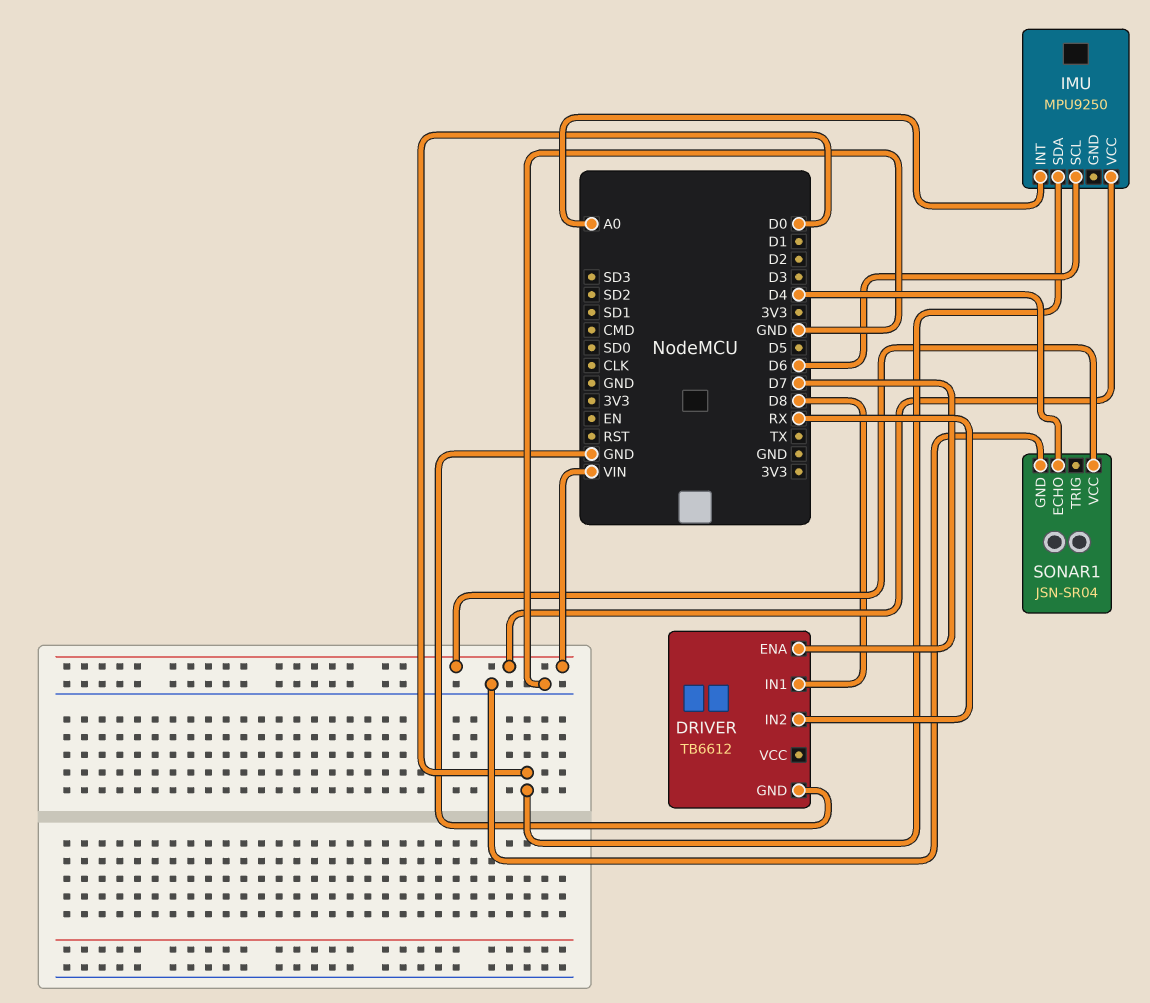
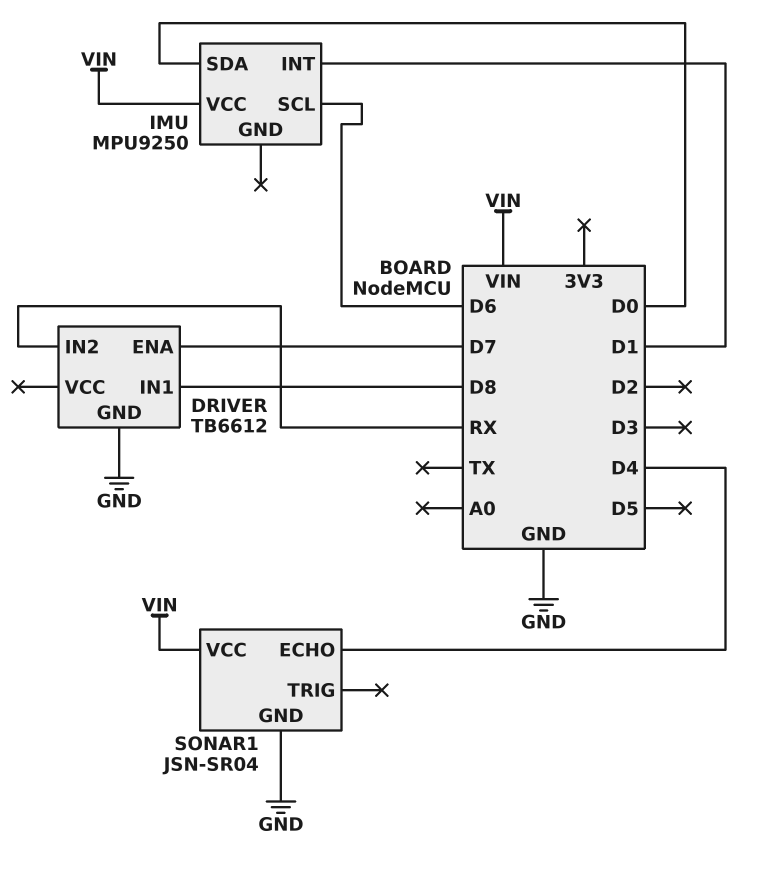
IMU pin INT: A0 -> D1

